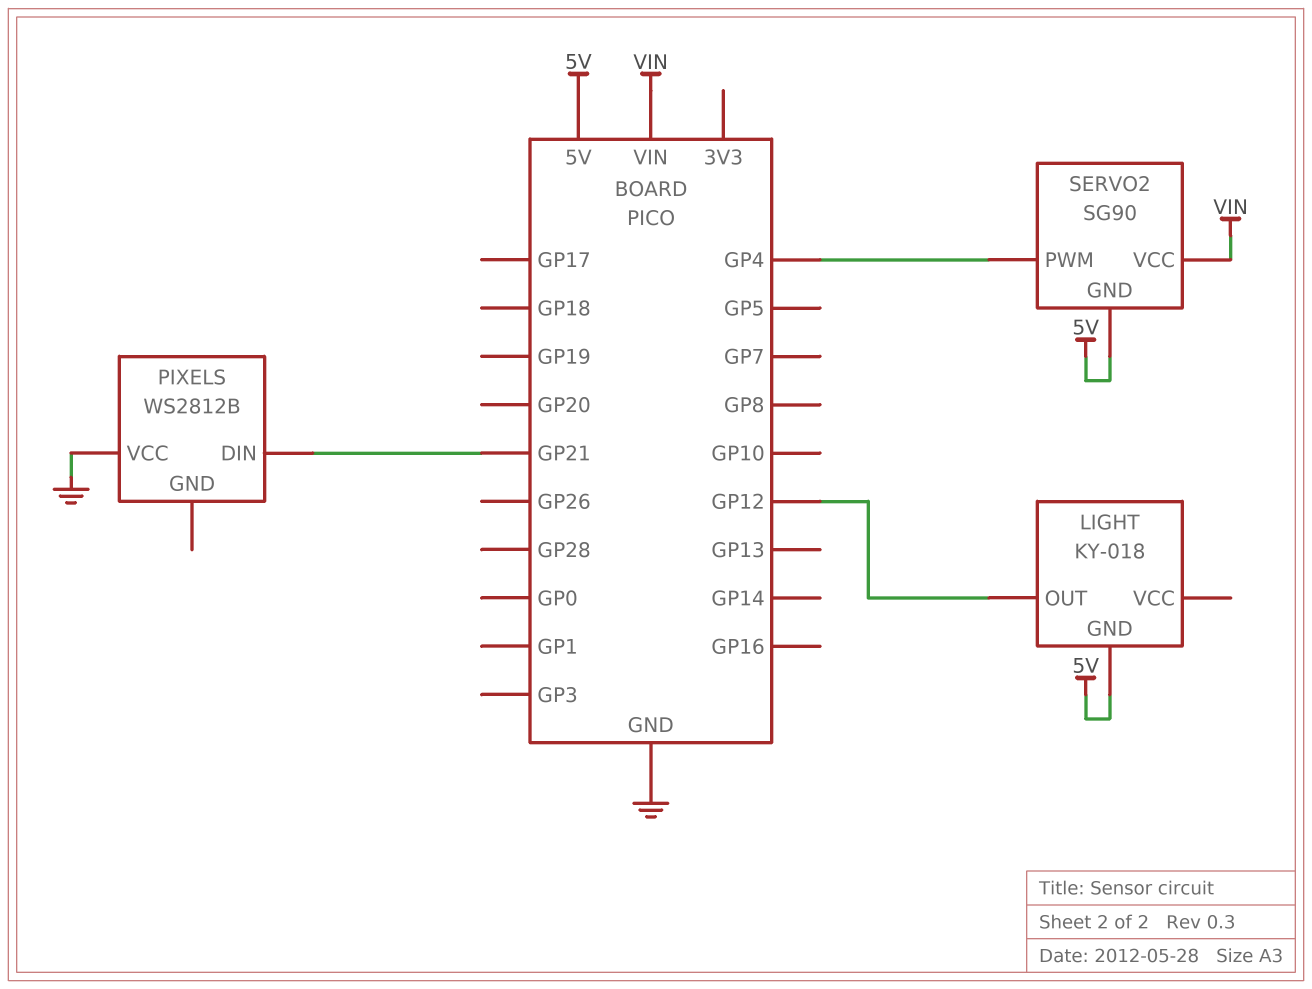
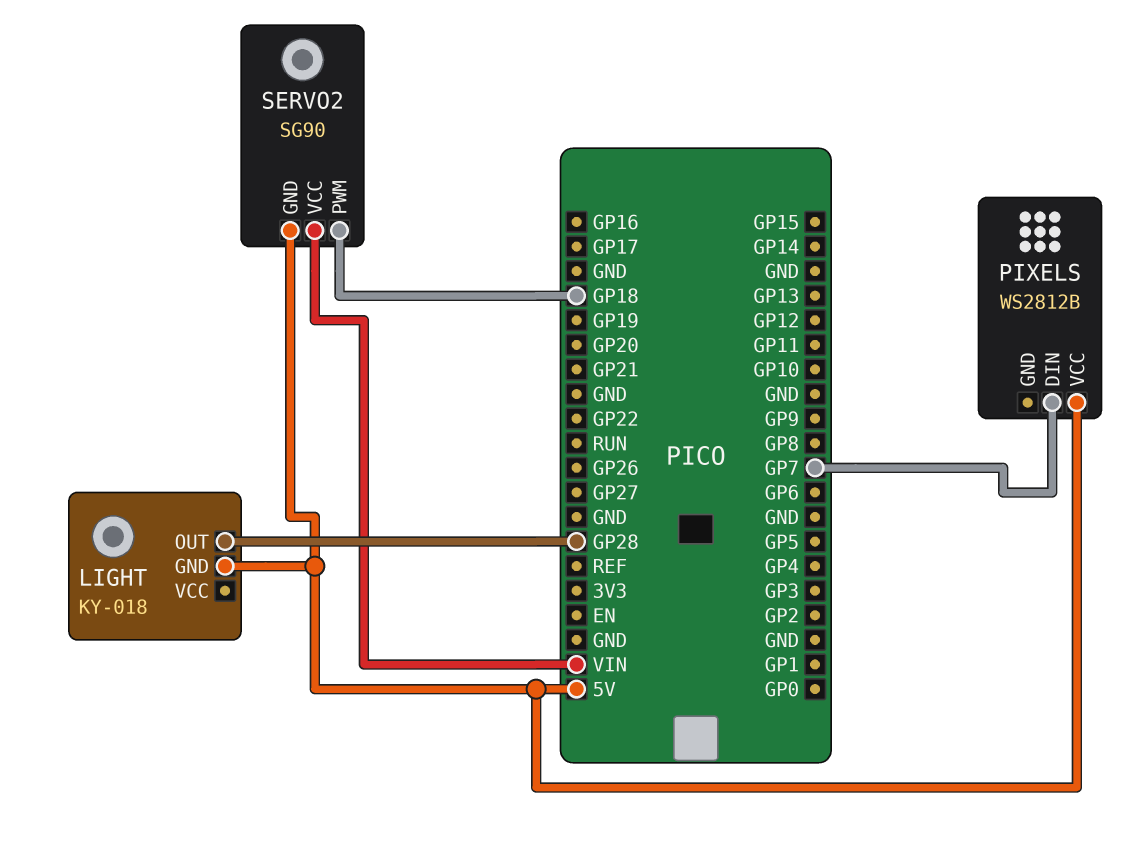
LIGHT pin OUT: GP12 -> GP28
PIXELS pin DIN: GP21 -> GP7
PIXELS pin VCC: GND -> 5V
SERVO2 pin PWM: GP4 -> GP18

